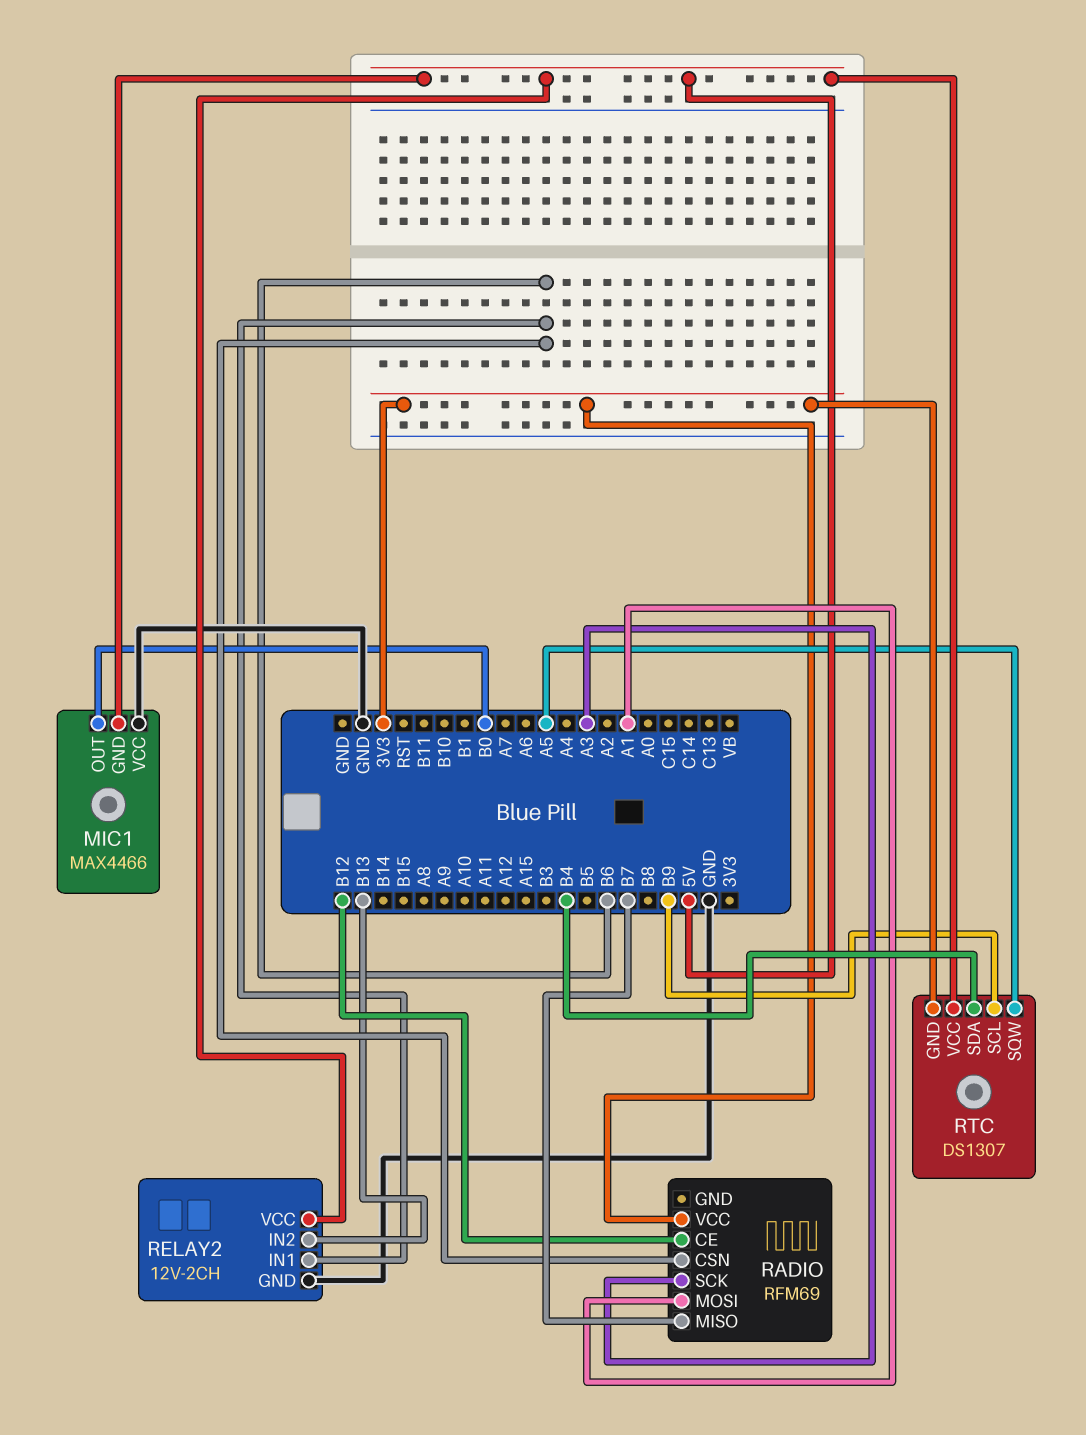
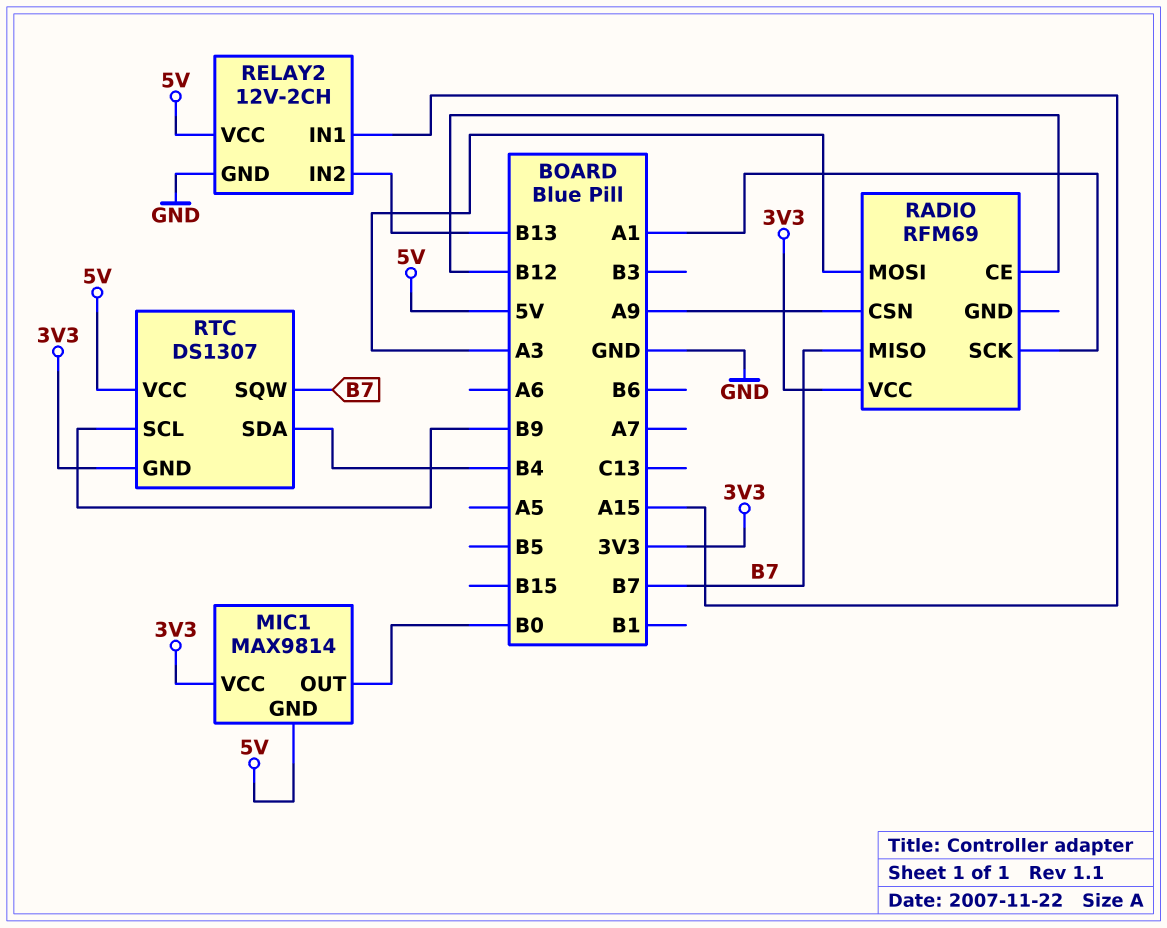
MIC1: MAX4466 -> MAX9814
MIC1 pin VCC: GND -> 3V3
RADIO pin CSN: B6 -> A9
RADIO pin MOSI: A1 -> A3
RADIO pin SCK: A3 -> A1
RELAY2 pin IN1: B6 -> A15
RTC pin SQW: A5 -> B7

